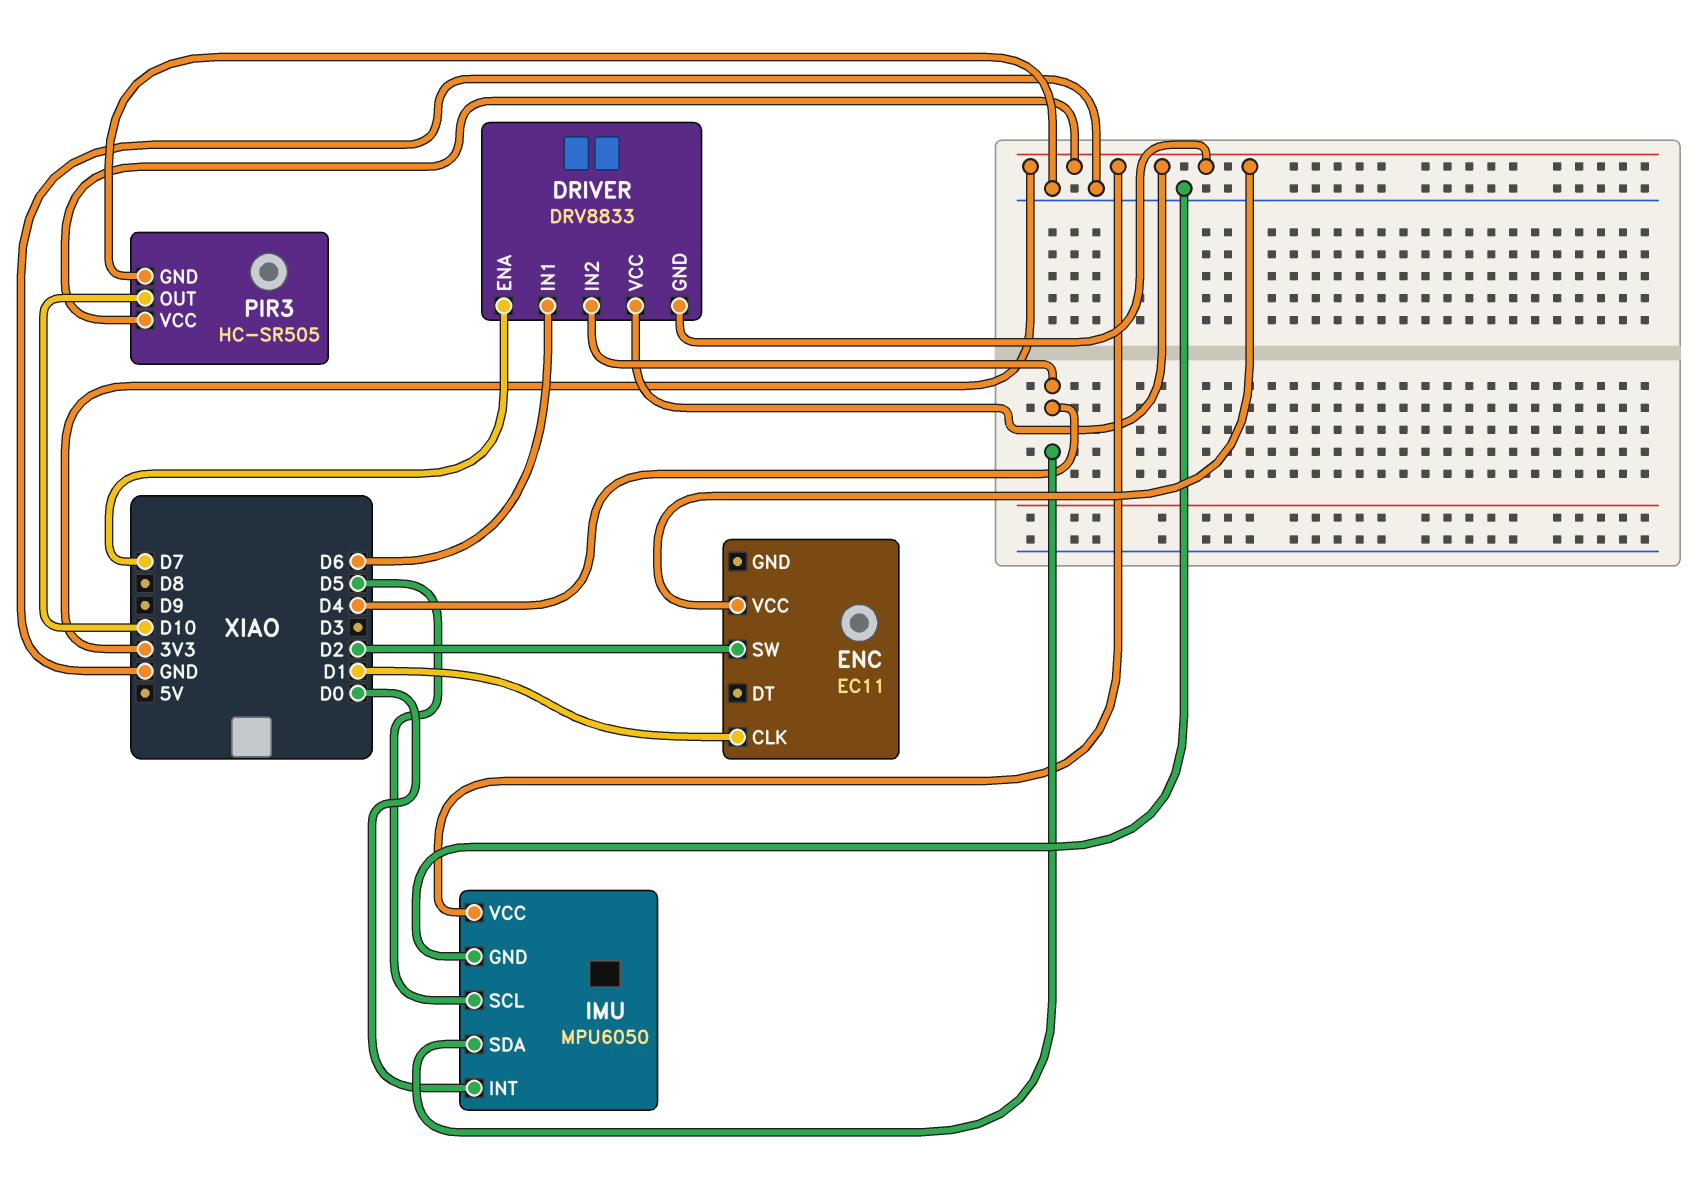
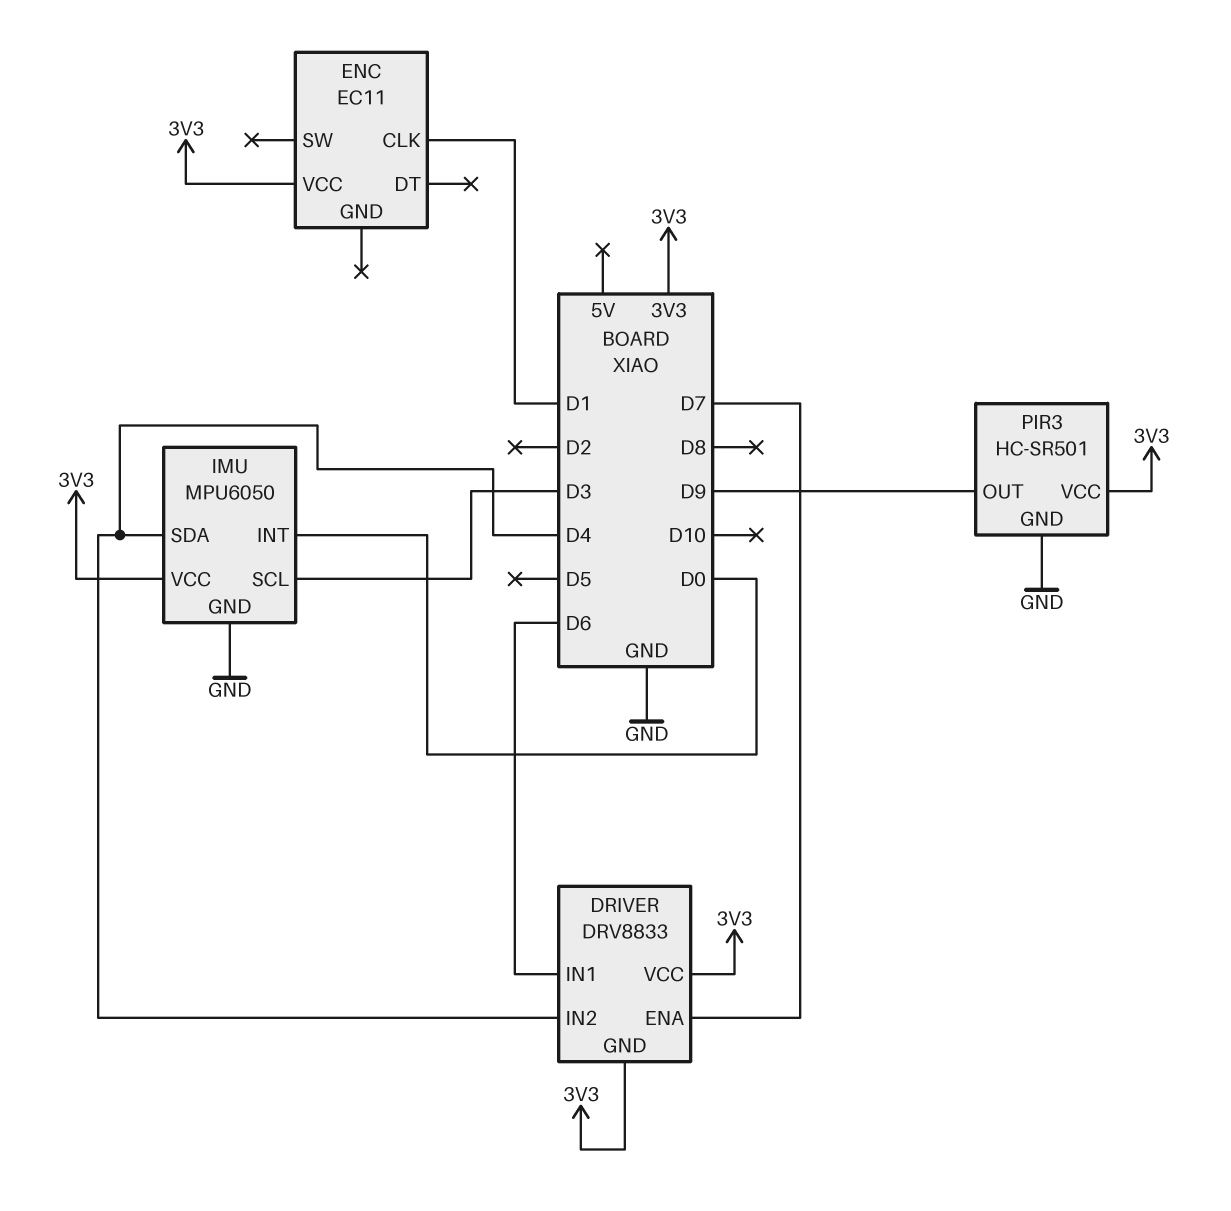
ENC pin SW: D2 -> none
IMU pin SCL: D5 -> D3
PIR3: HC-SR505 -> HC-SR501
PIR3 pin OUT: D10 -> D9

